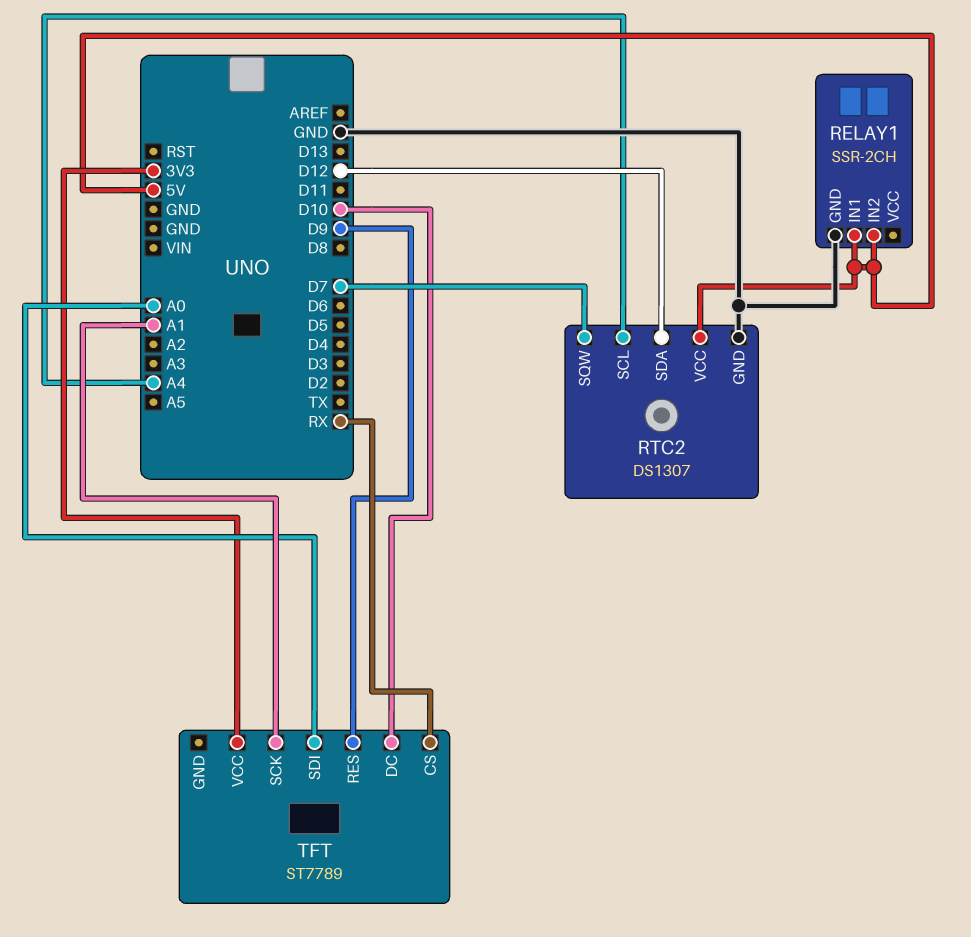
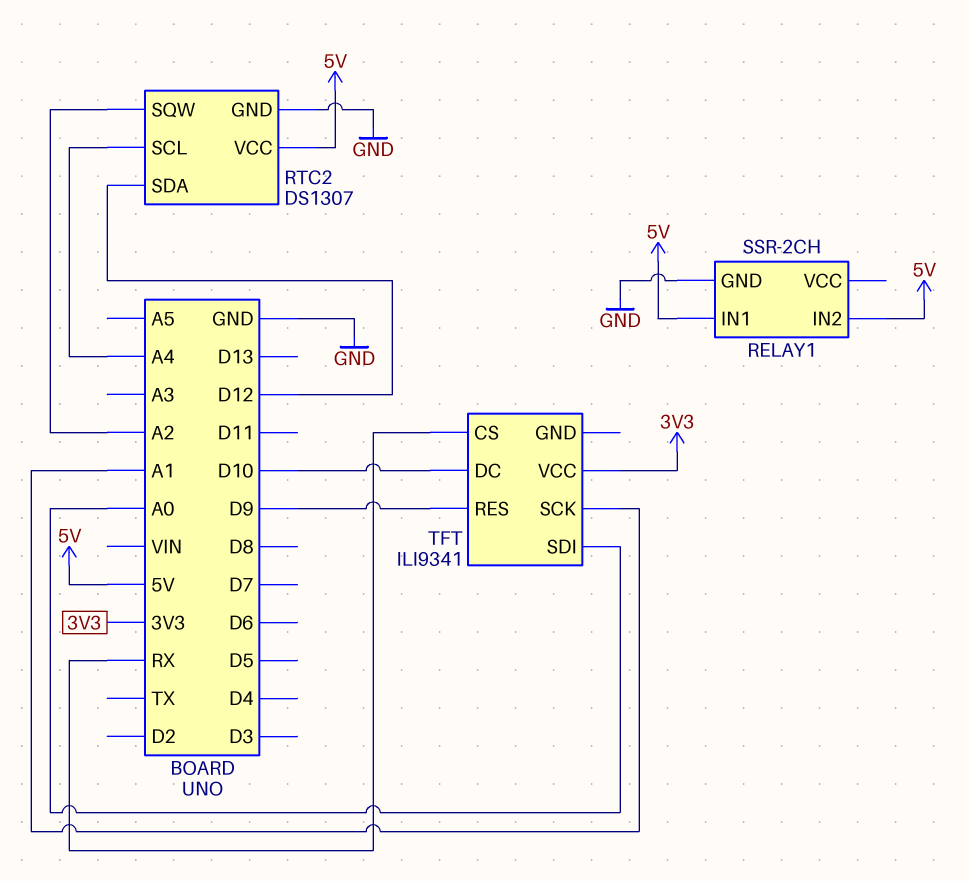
RTC2 pin SQW: D7 -> A2
TFT: ST7789 -> ILI9341

